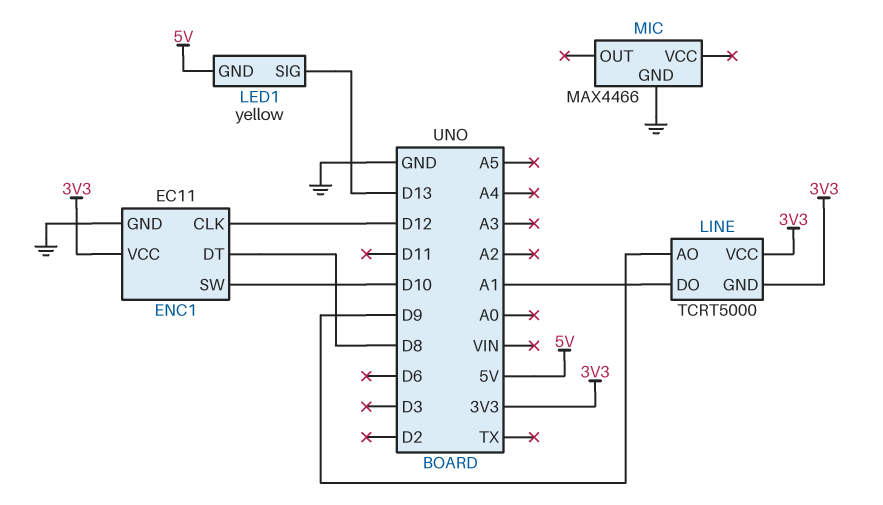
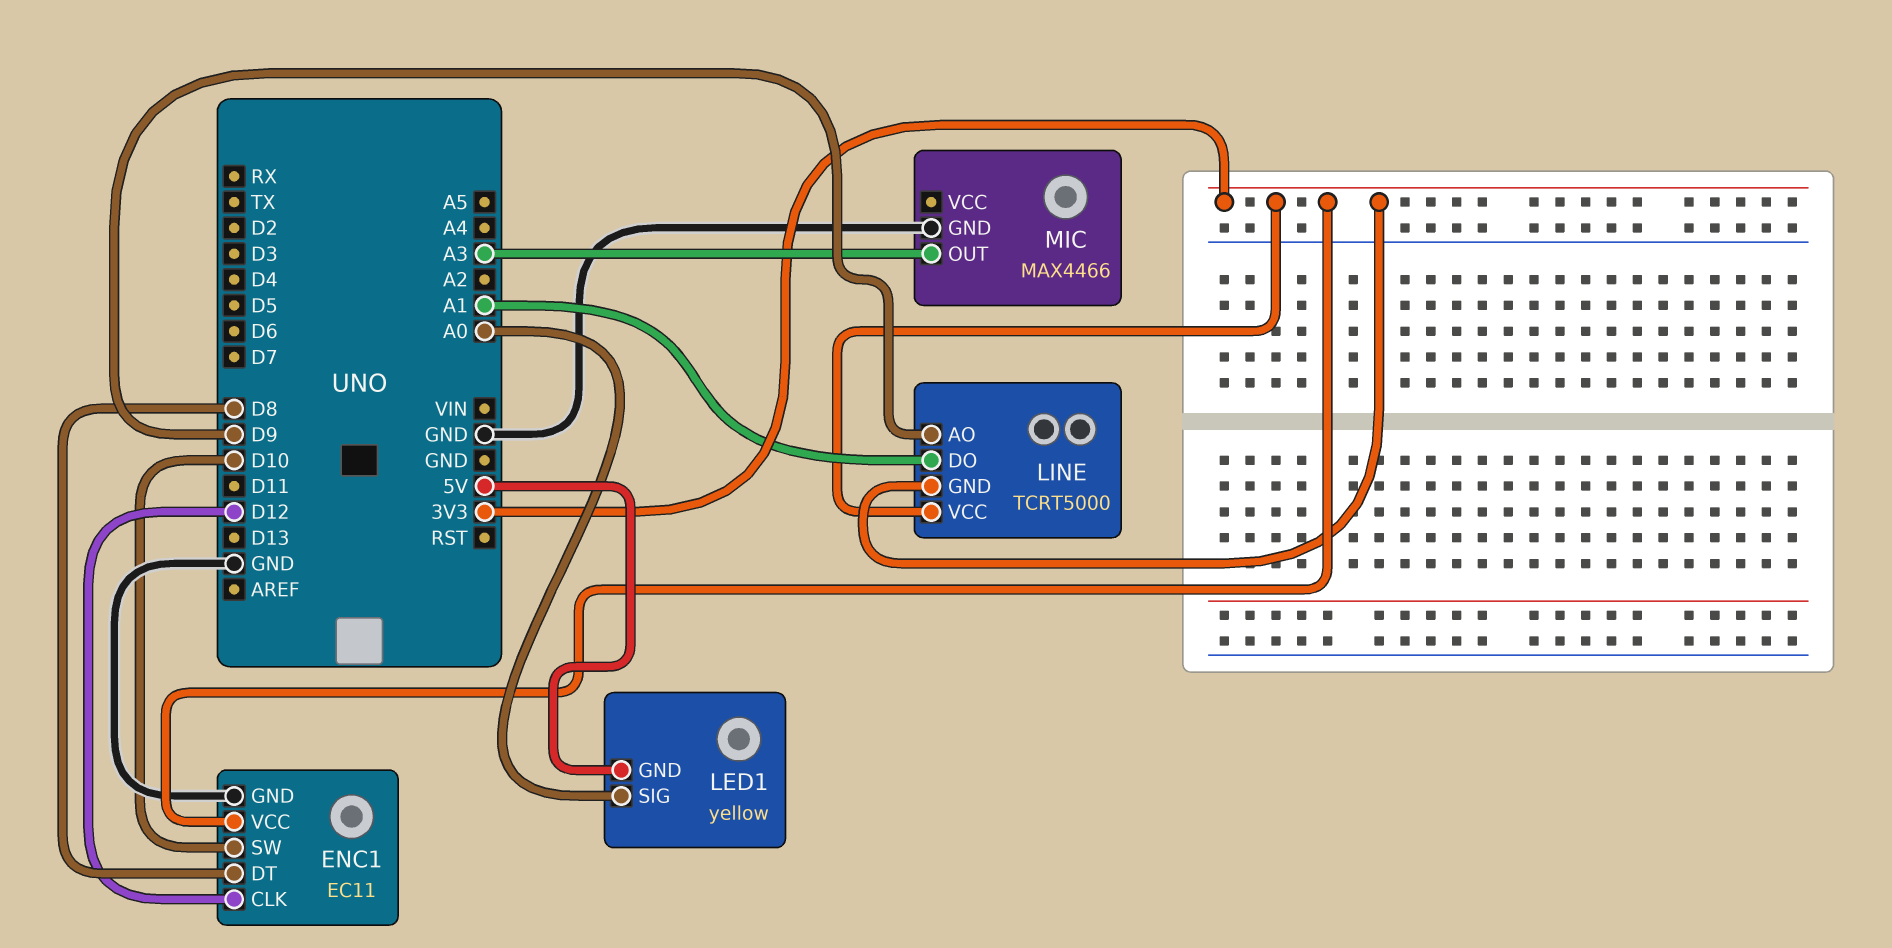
LED1 pin SIG: D13 -> A0
MIC pin OUT: none -> A3

